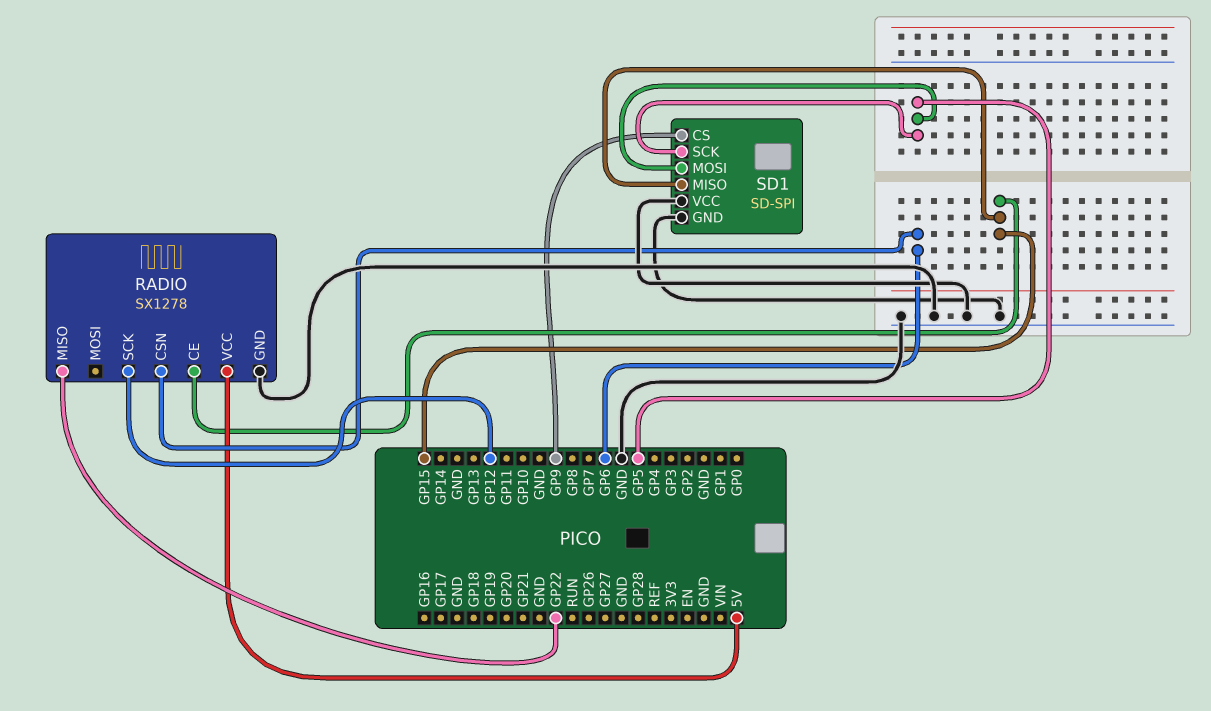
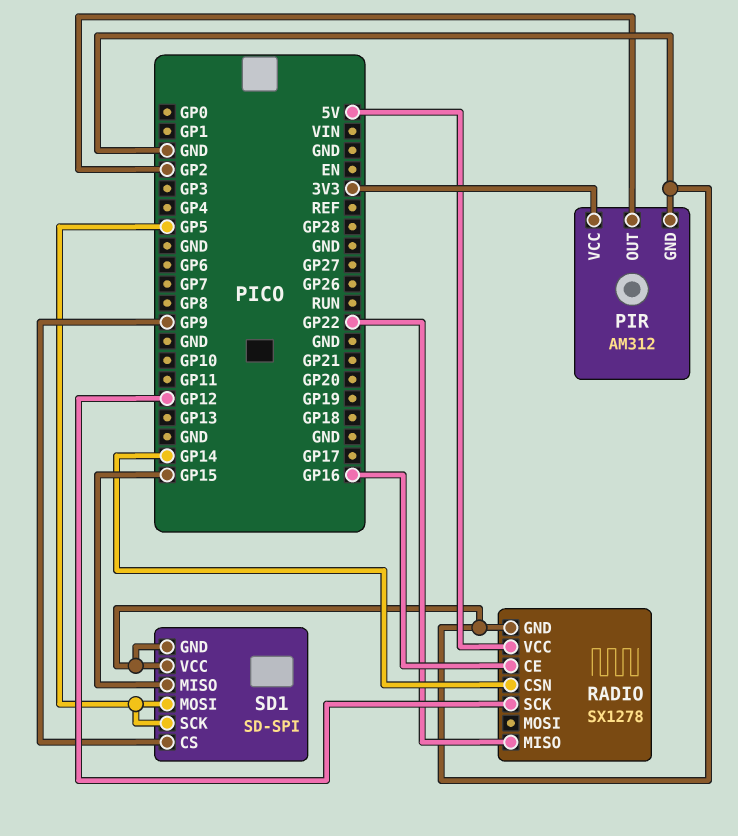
PIR: none -> AM312
PIR pin GND: none -> GND
PIR pin OUT: none -> GP2
PIR pin VCC: none -> 3V3
RADIO pin CE: GP15 -> GP16
RADIO pin CSN: GP6 -> GP14

